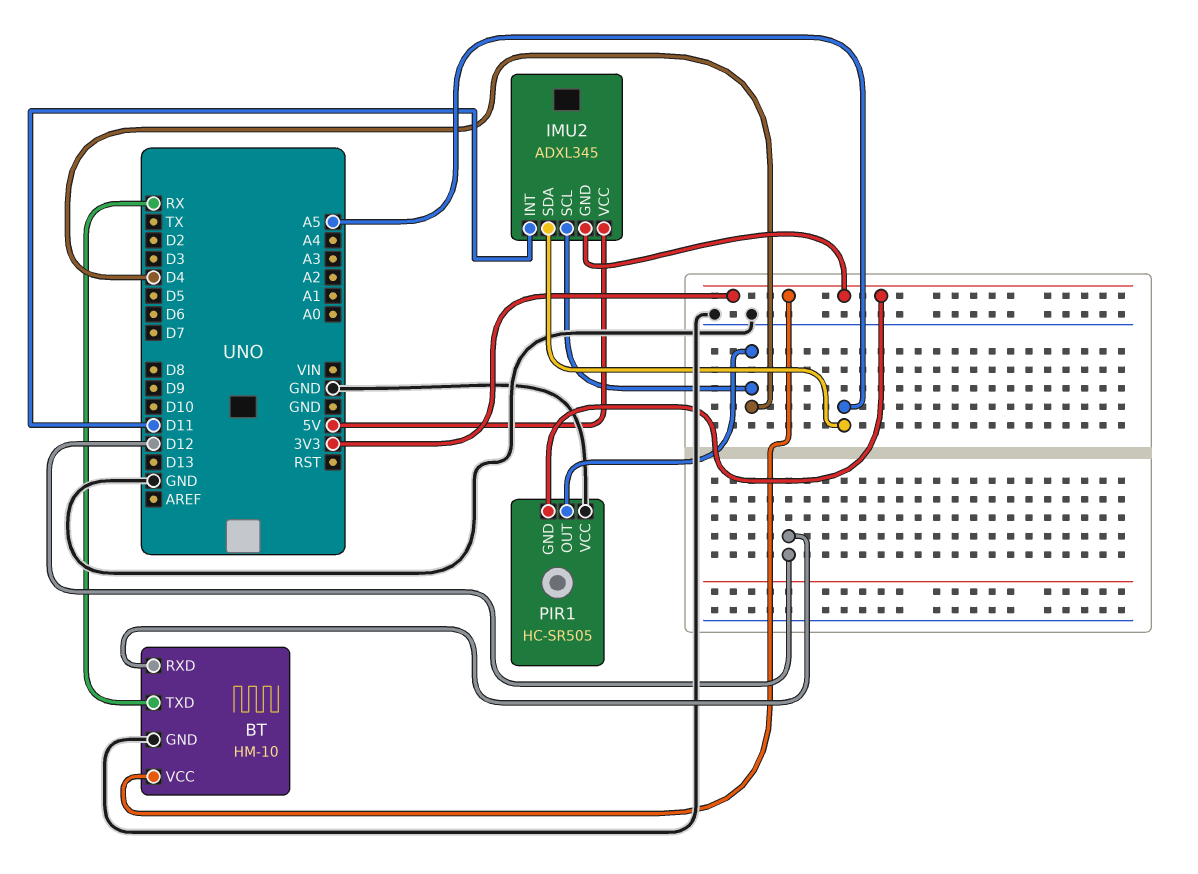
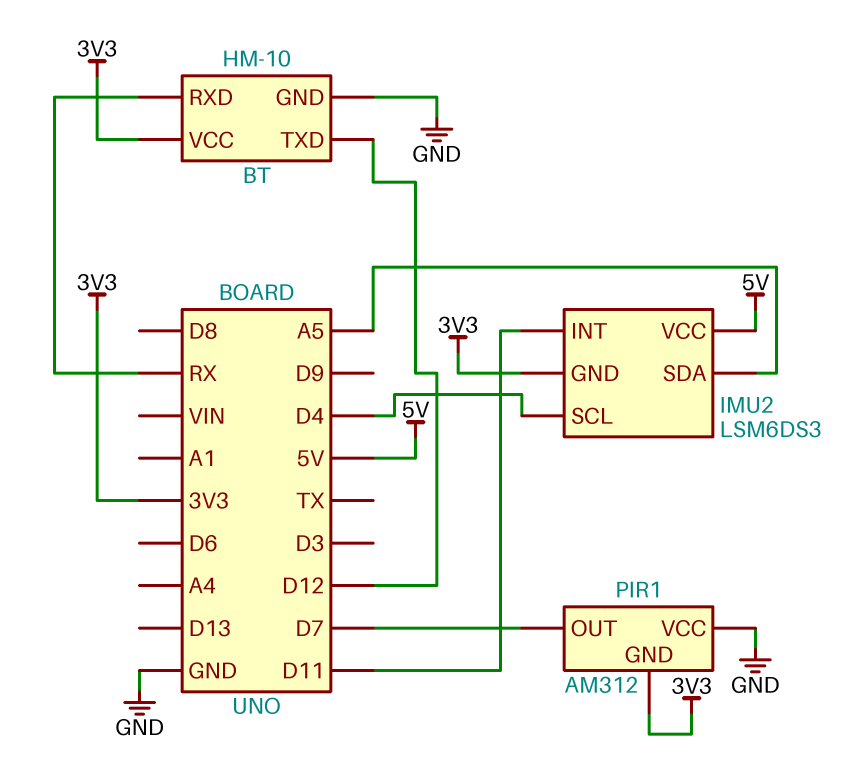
BT pin RXD: D12 -> RX
BT pin TXD: RX -> D12
IMU2: ADXL345 -> LSM6DS3
PIR1: HC-SR505 -> AM312
PIR1 pin OUT: D4 -> D7

